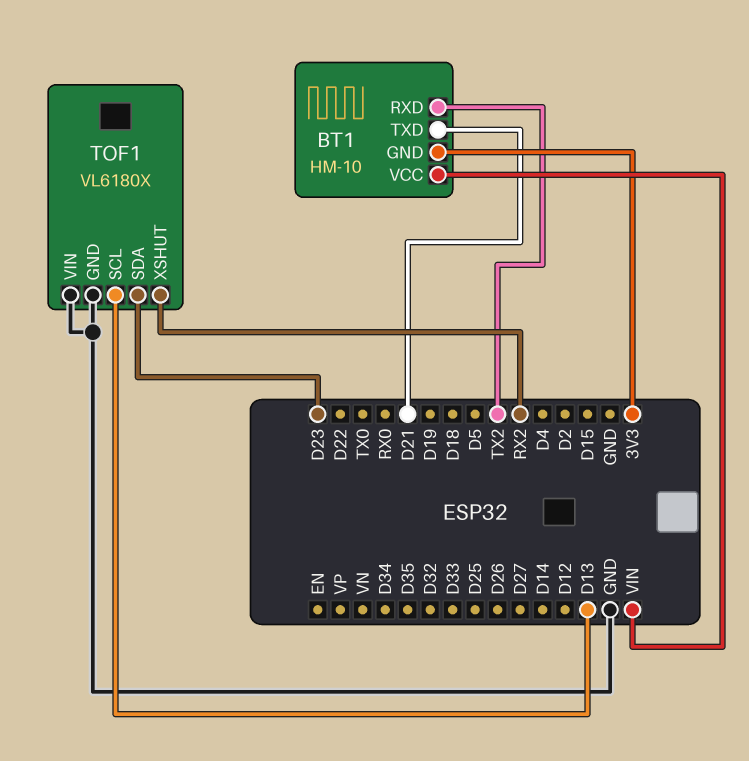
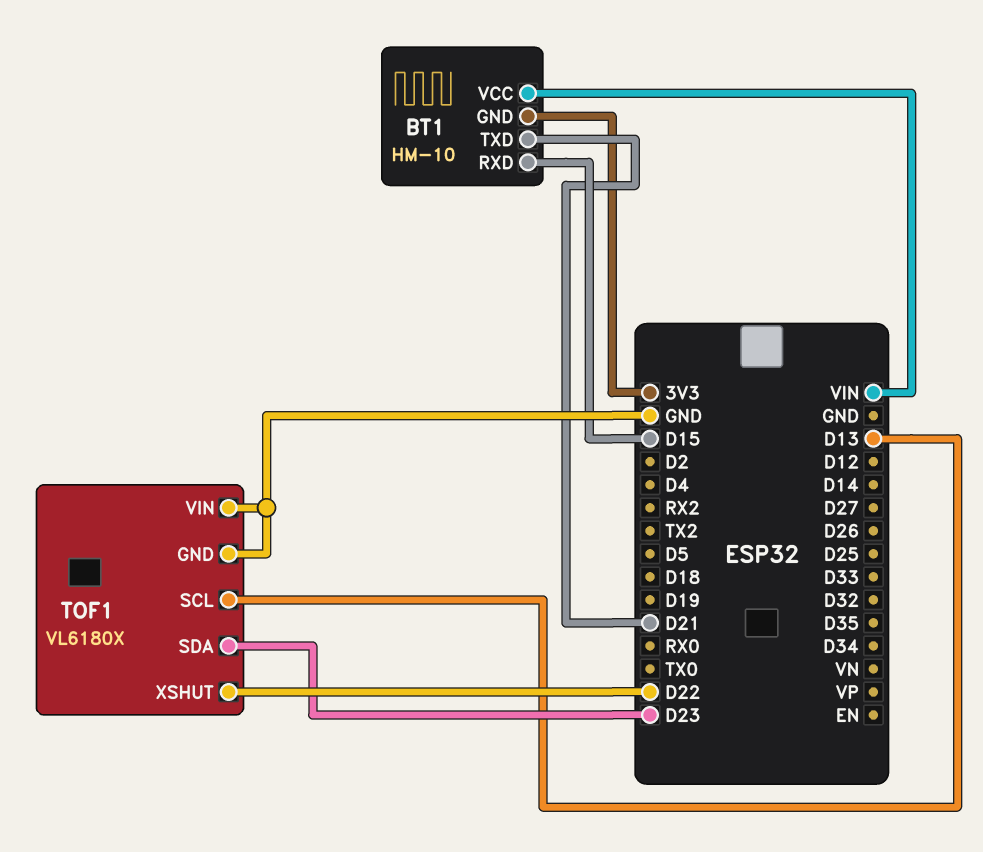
BT1 pin RXD: TX2 -> D15
TOF1 pin XSHUT: RX2 -> D22

